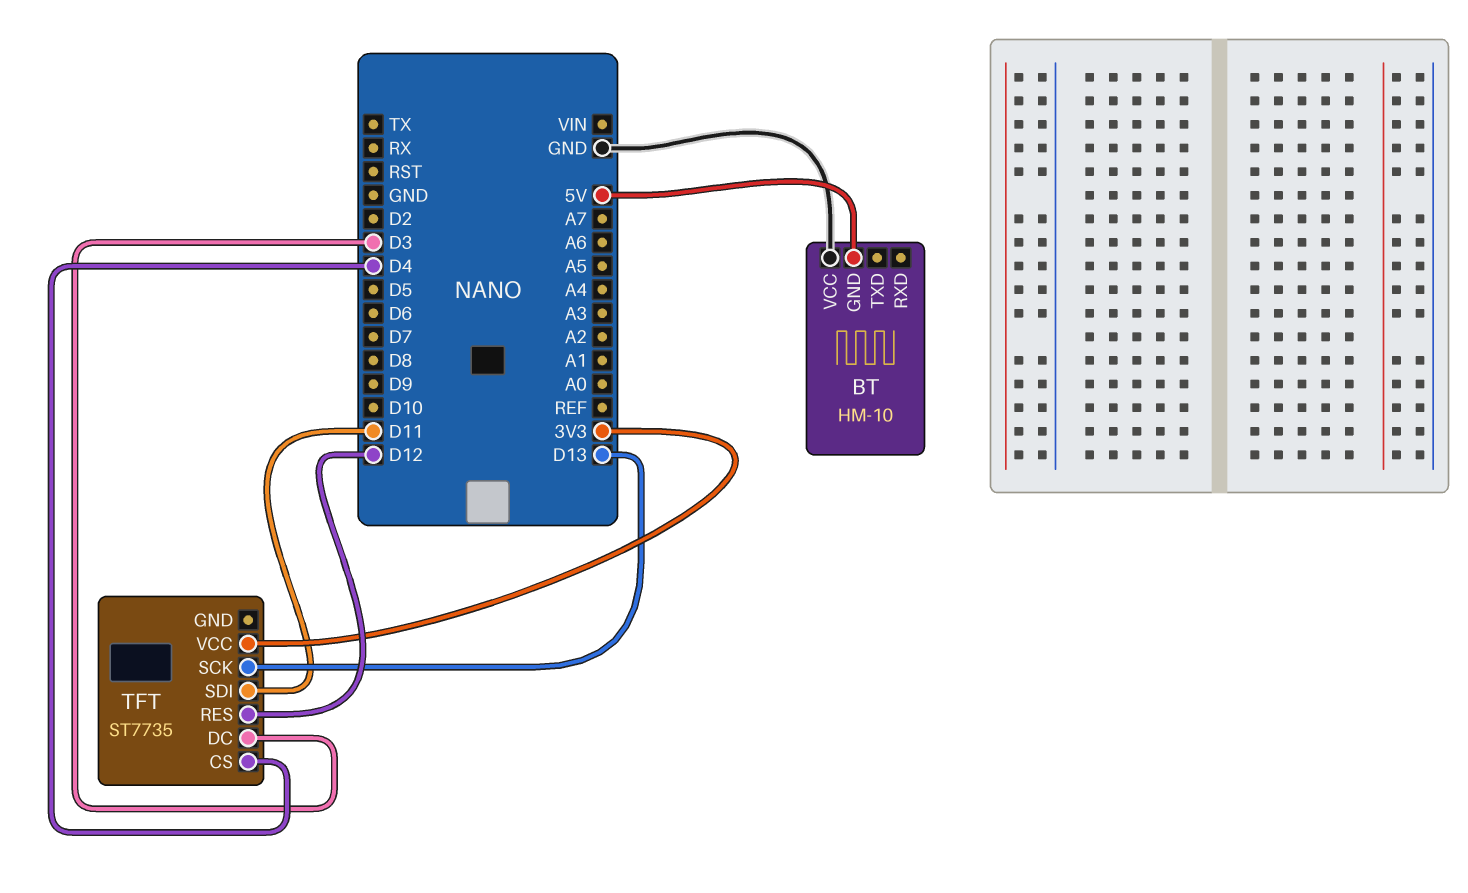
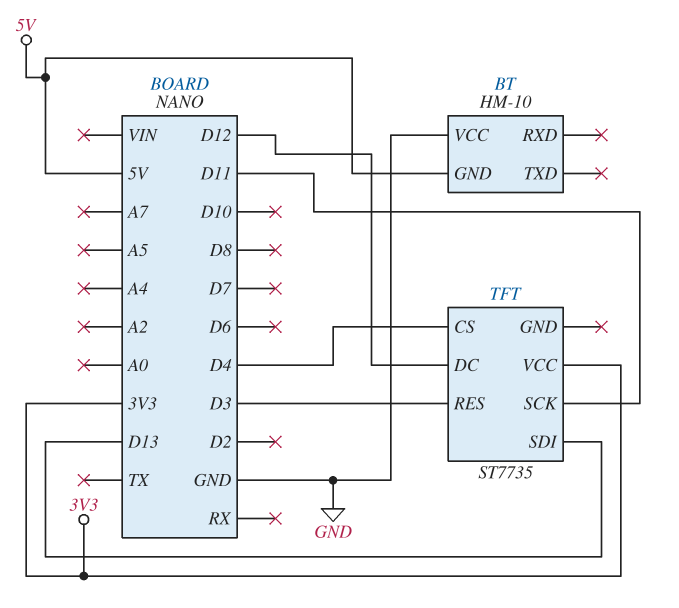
TFT pin DC: D3 -> D12
TFT pin RES: D12 -> D3
TFT pin SCK: D13 -> D11
TFT pin SDI: D11 -> D13

